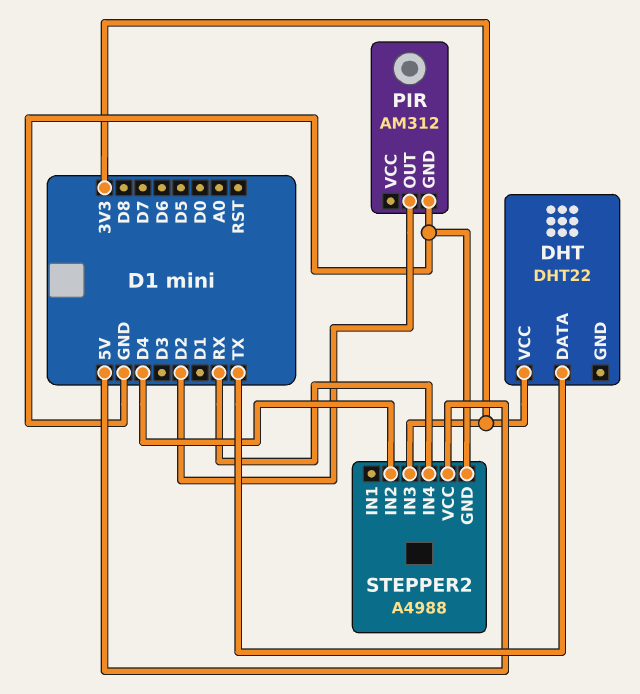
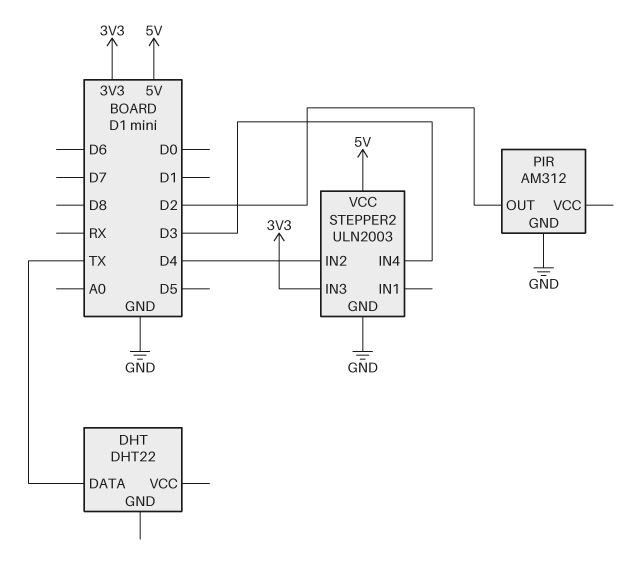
DHT pin VCC: 3V3 -> none
STEPPER2: A4988 -> ULN2003
STEPPER2 pin IN4: RX -> D3

